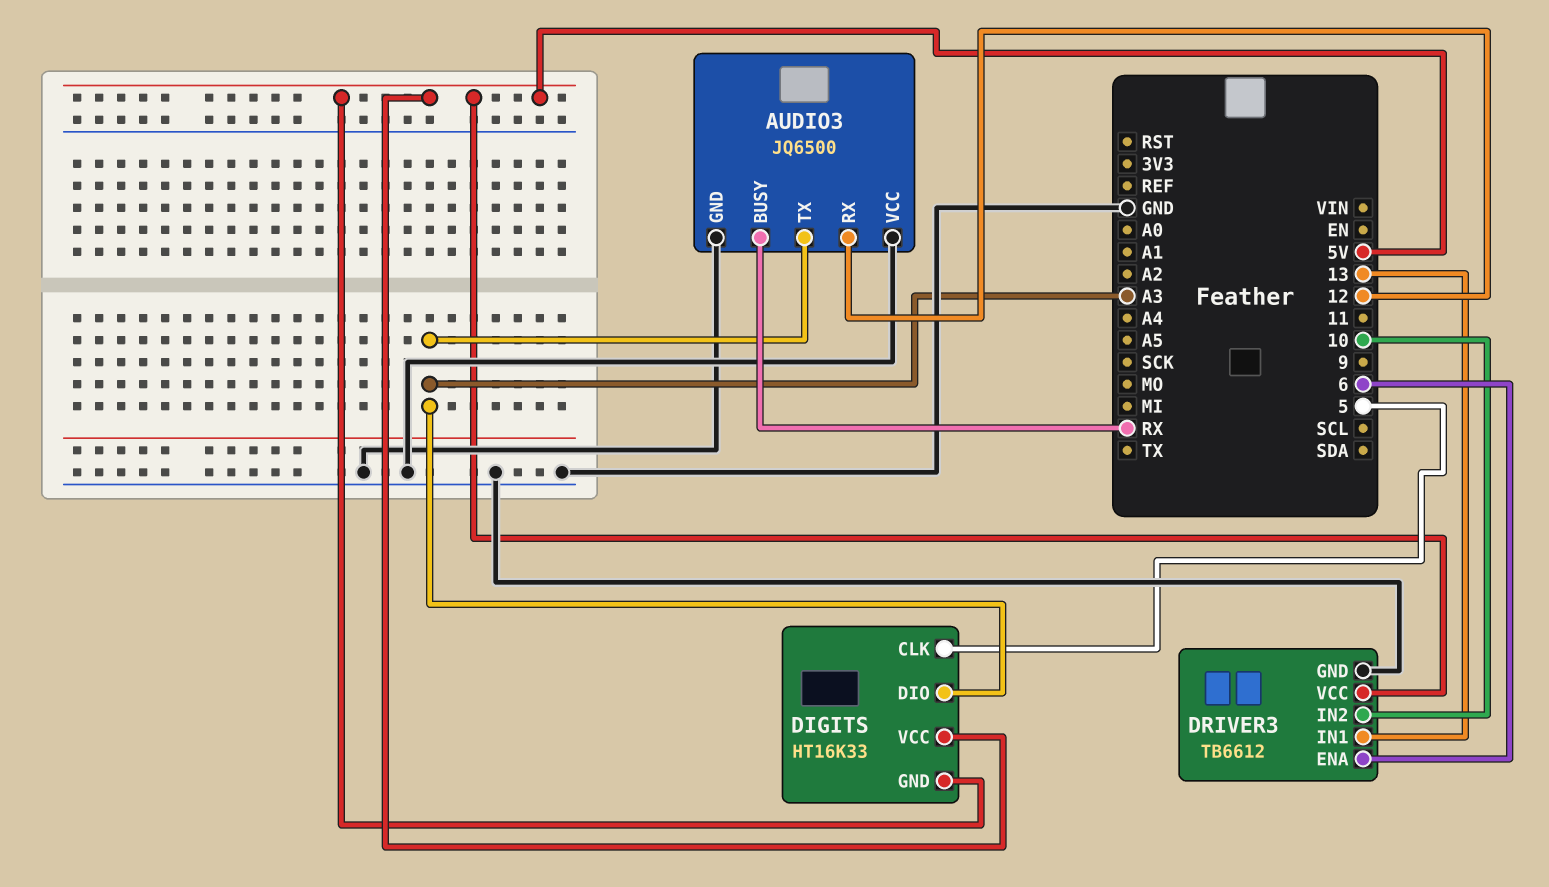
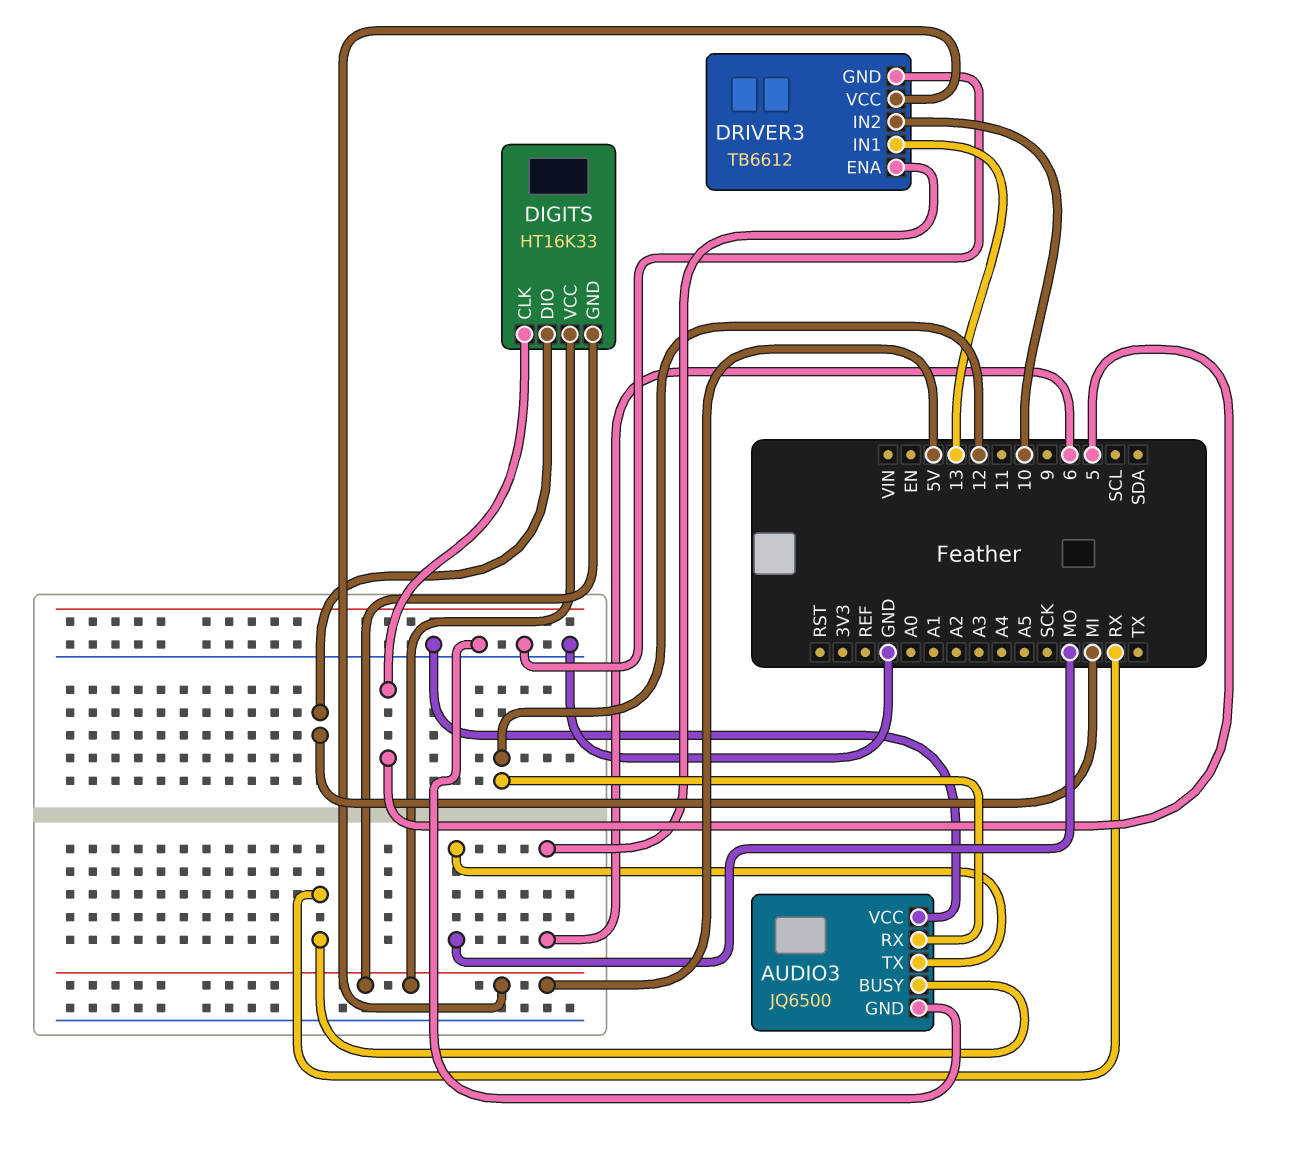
AUDIO3 pin TX: A3 -> MO
DIGITS pin DIO: A3 -> MI

